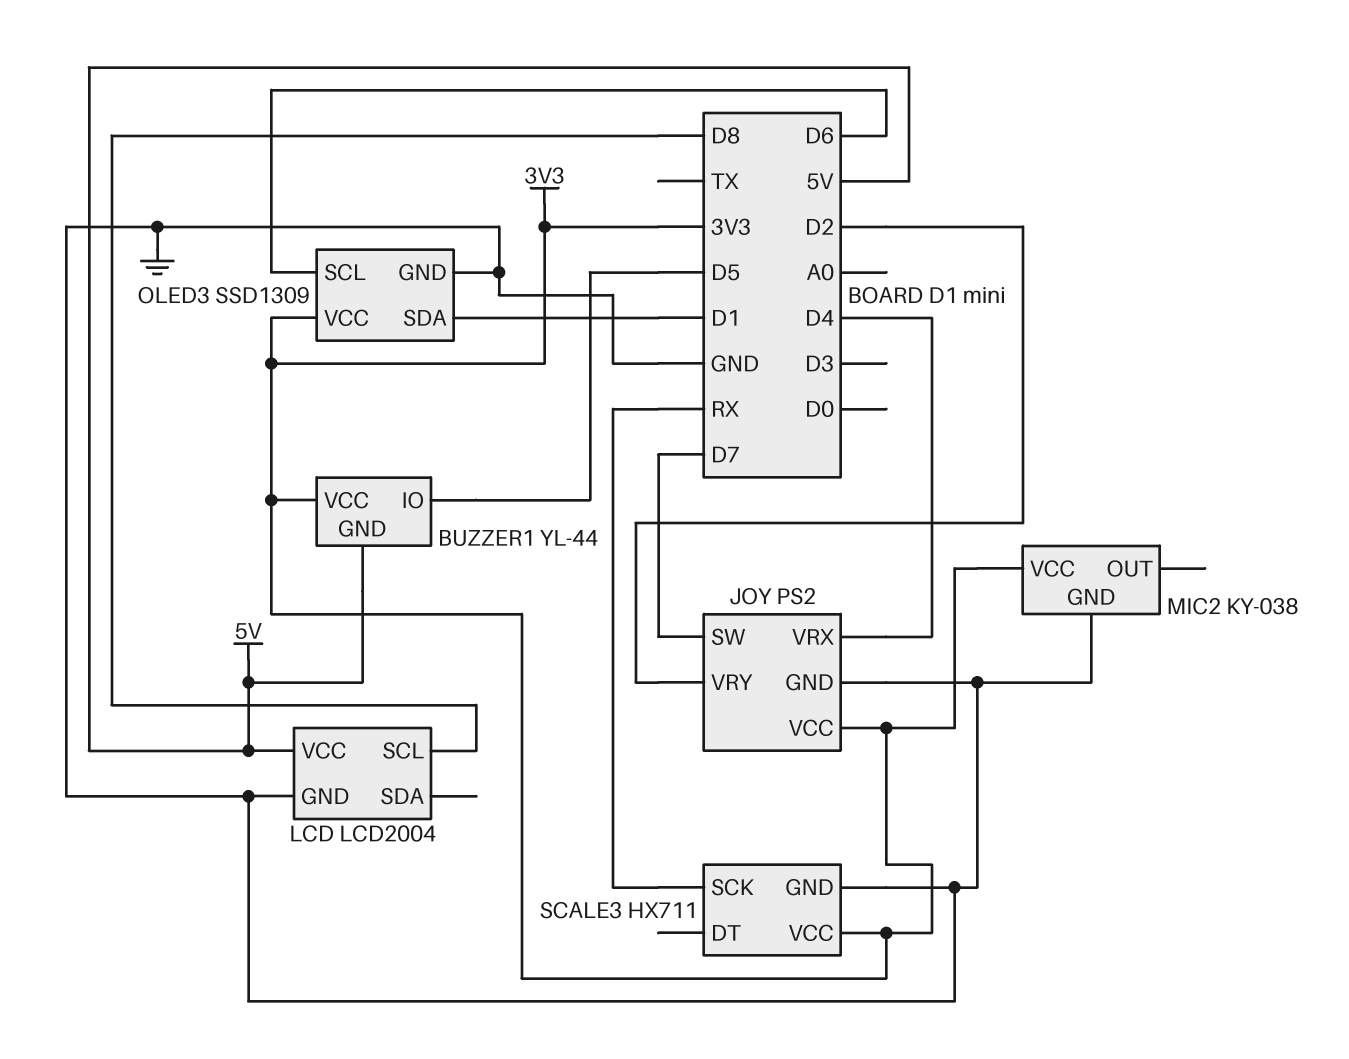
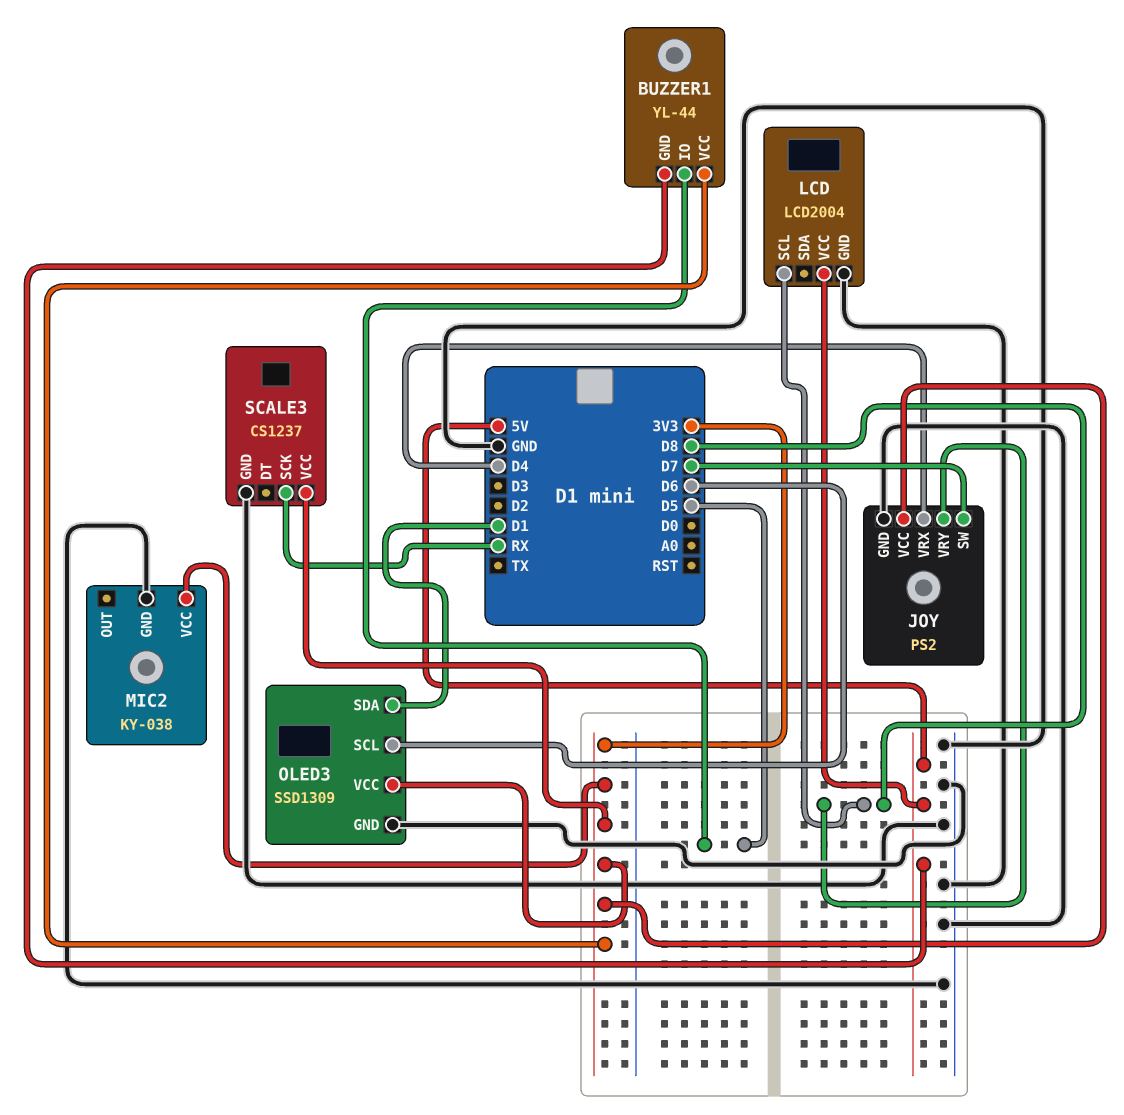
JOY pin VRY: D2 -> D8
SCALE3: HX711 -> CS1237

